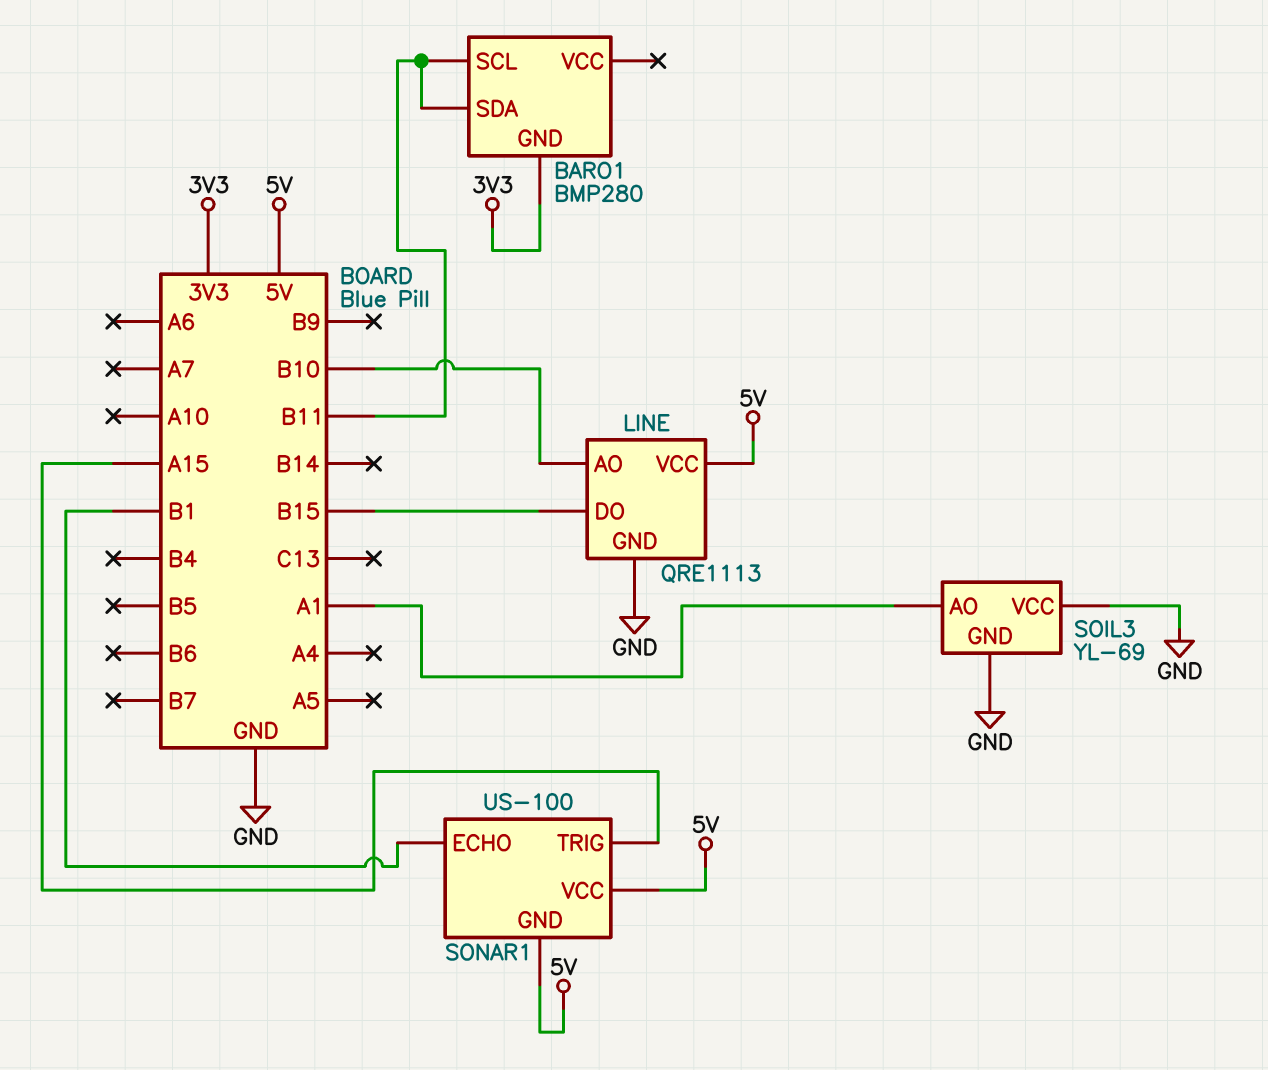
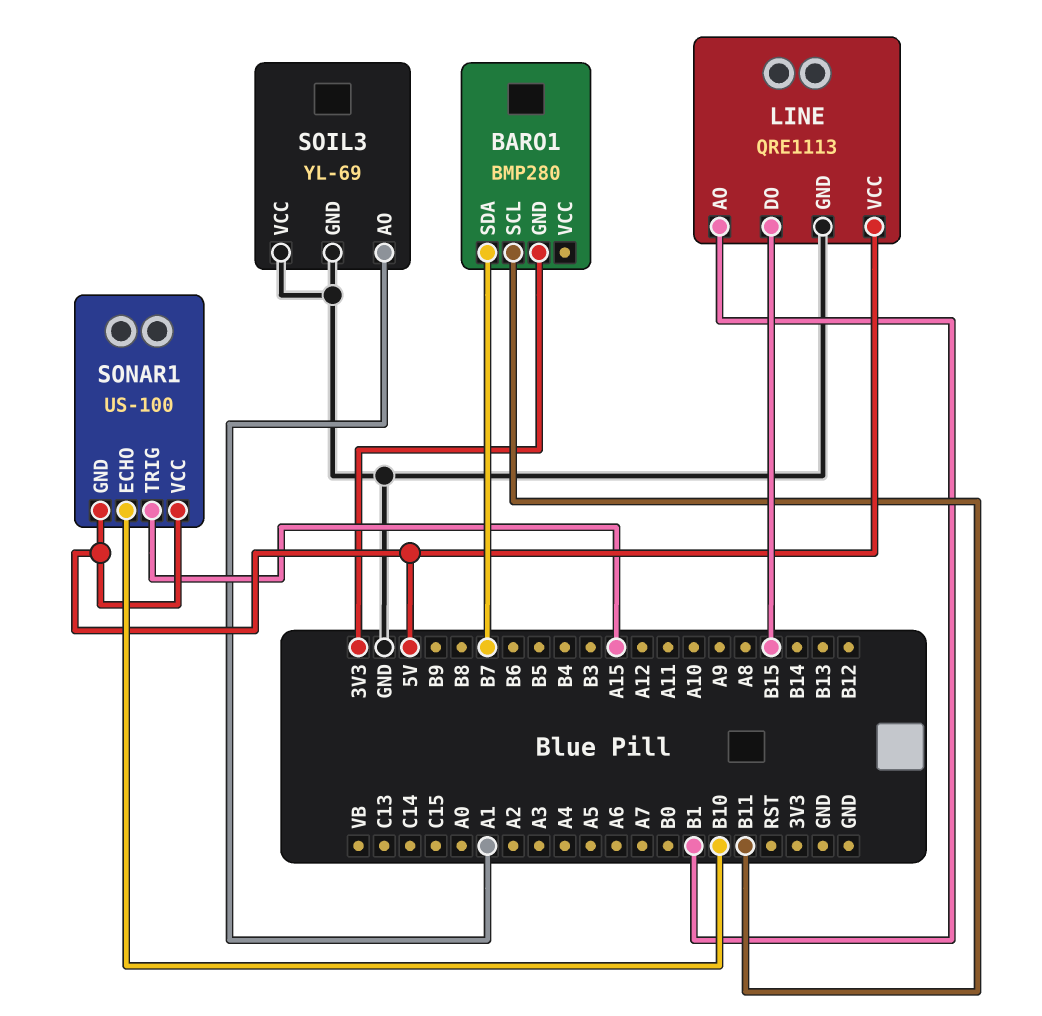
BARO1 pin SDA: B11 -> B7
LINE pin AO: B10 -> B1
SONAR1 pin ECHO: B1 -> B10

